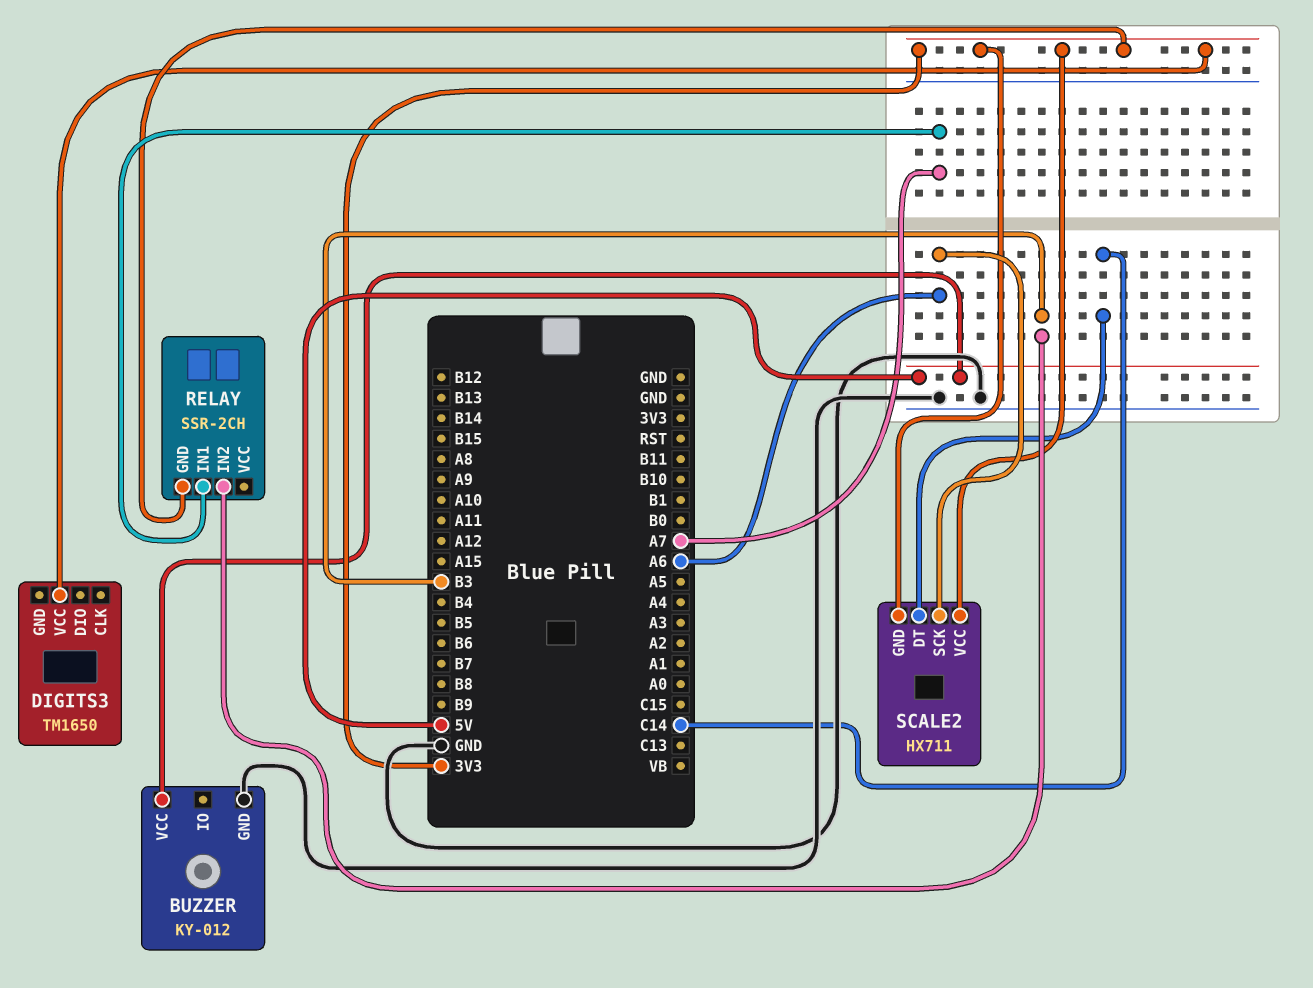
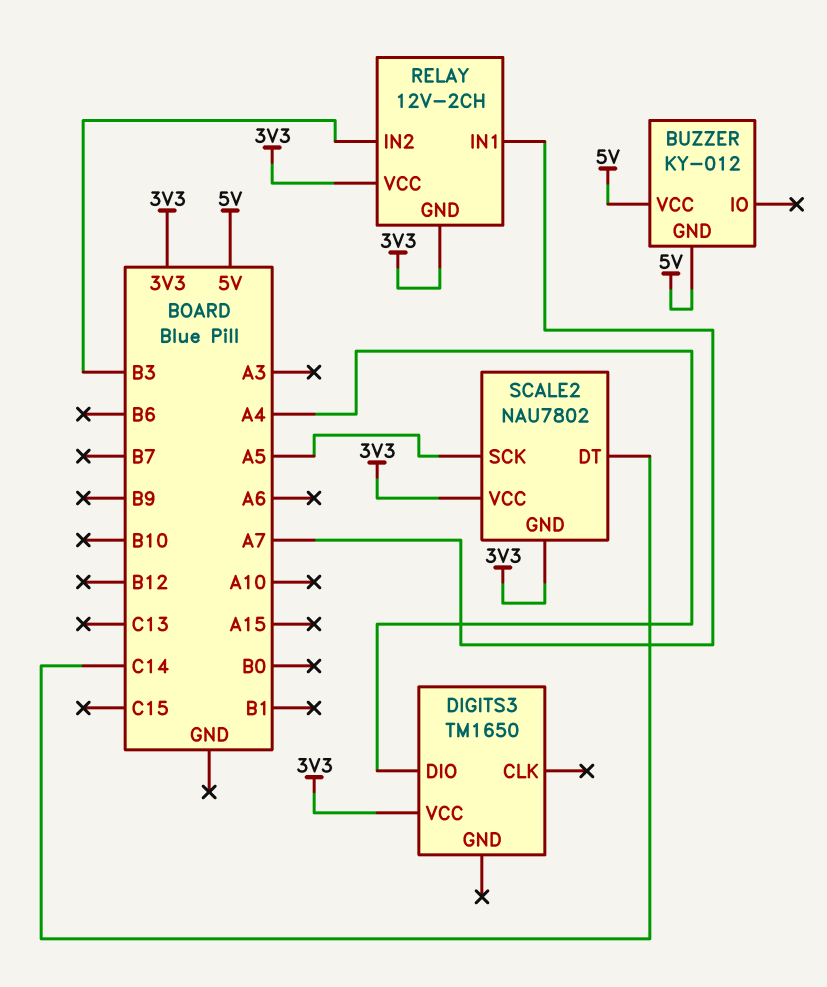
BUZZER pin GND: GND -> 5V
DIGITS3 pin DIO: none -> A4
RELAY: SSR-2CH -> 12V-2CH
RELAY pin VCC: none -> 3V3
SCALE2: HX711 -> NAU7802
SCALE2 pin SCK: A6 -> A5

